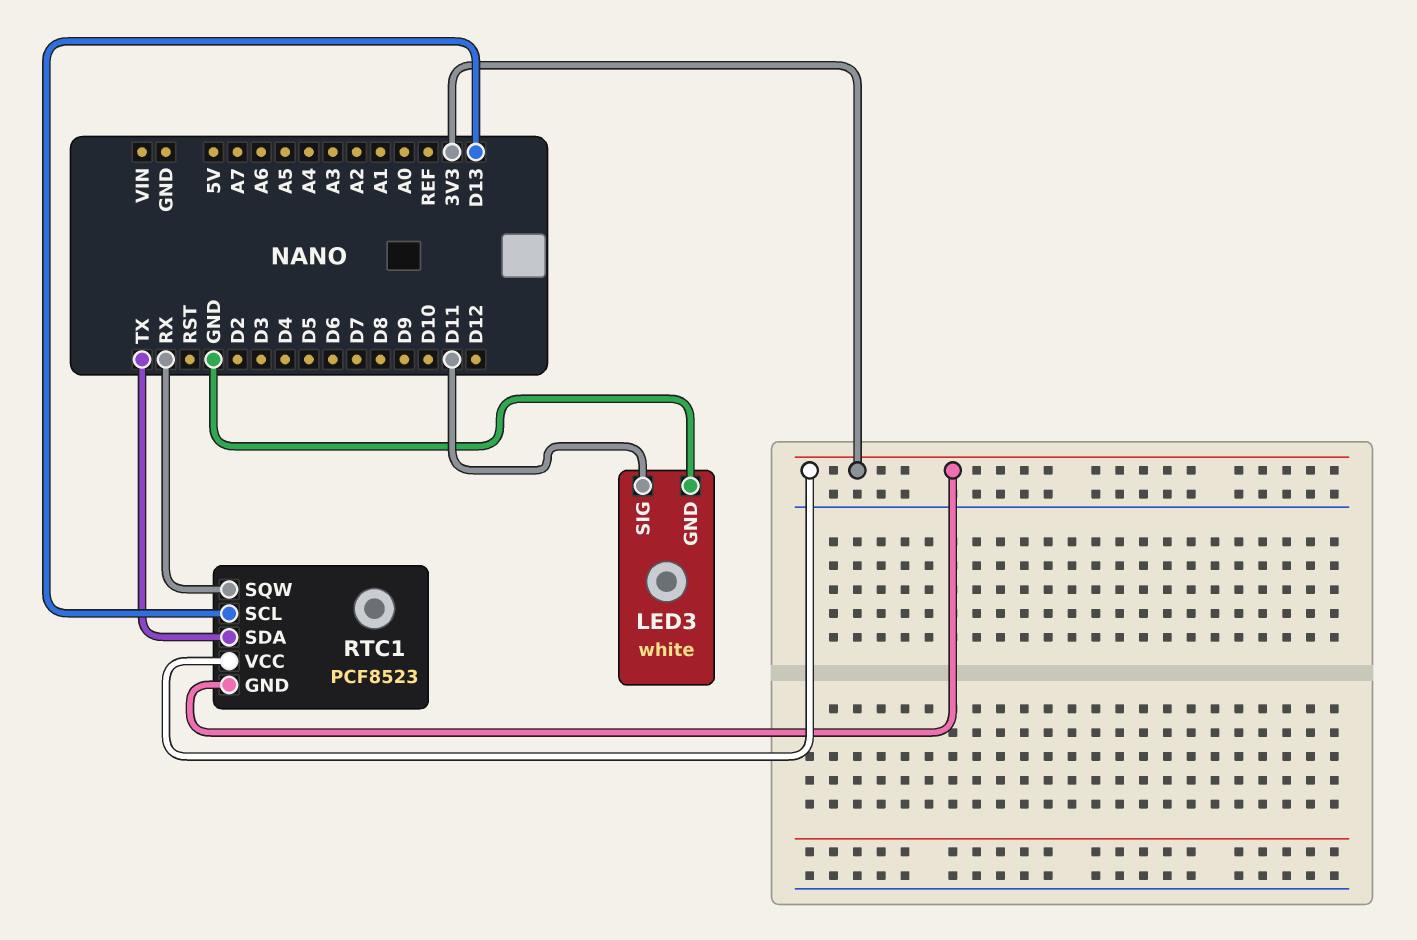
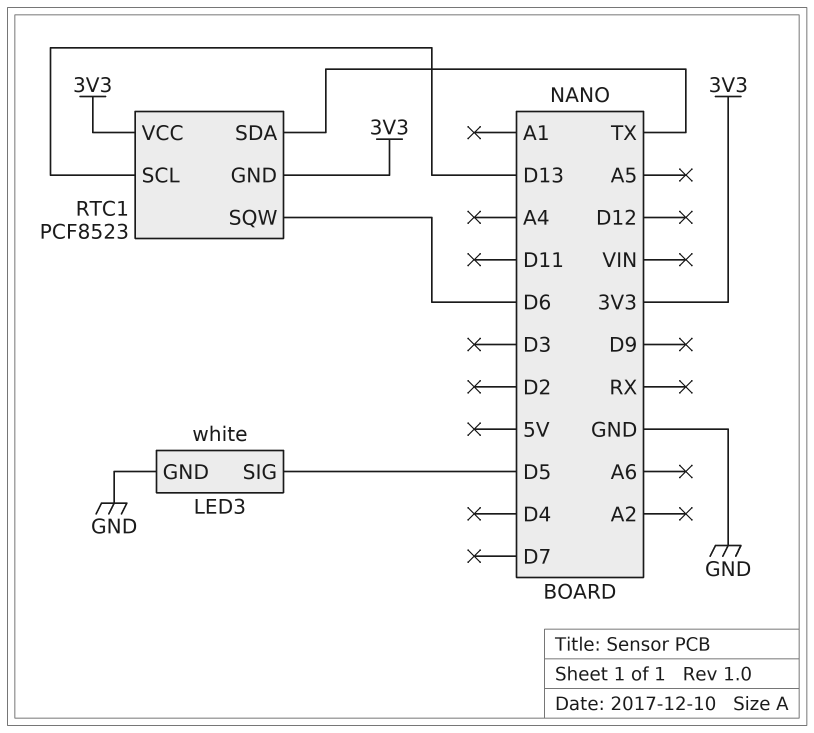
LED3 pin SIG: D11 -> D5
RTC1 pin SQW: RX -> D6

